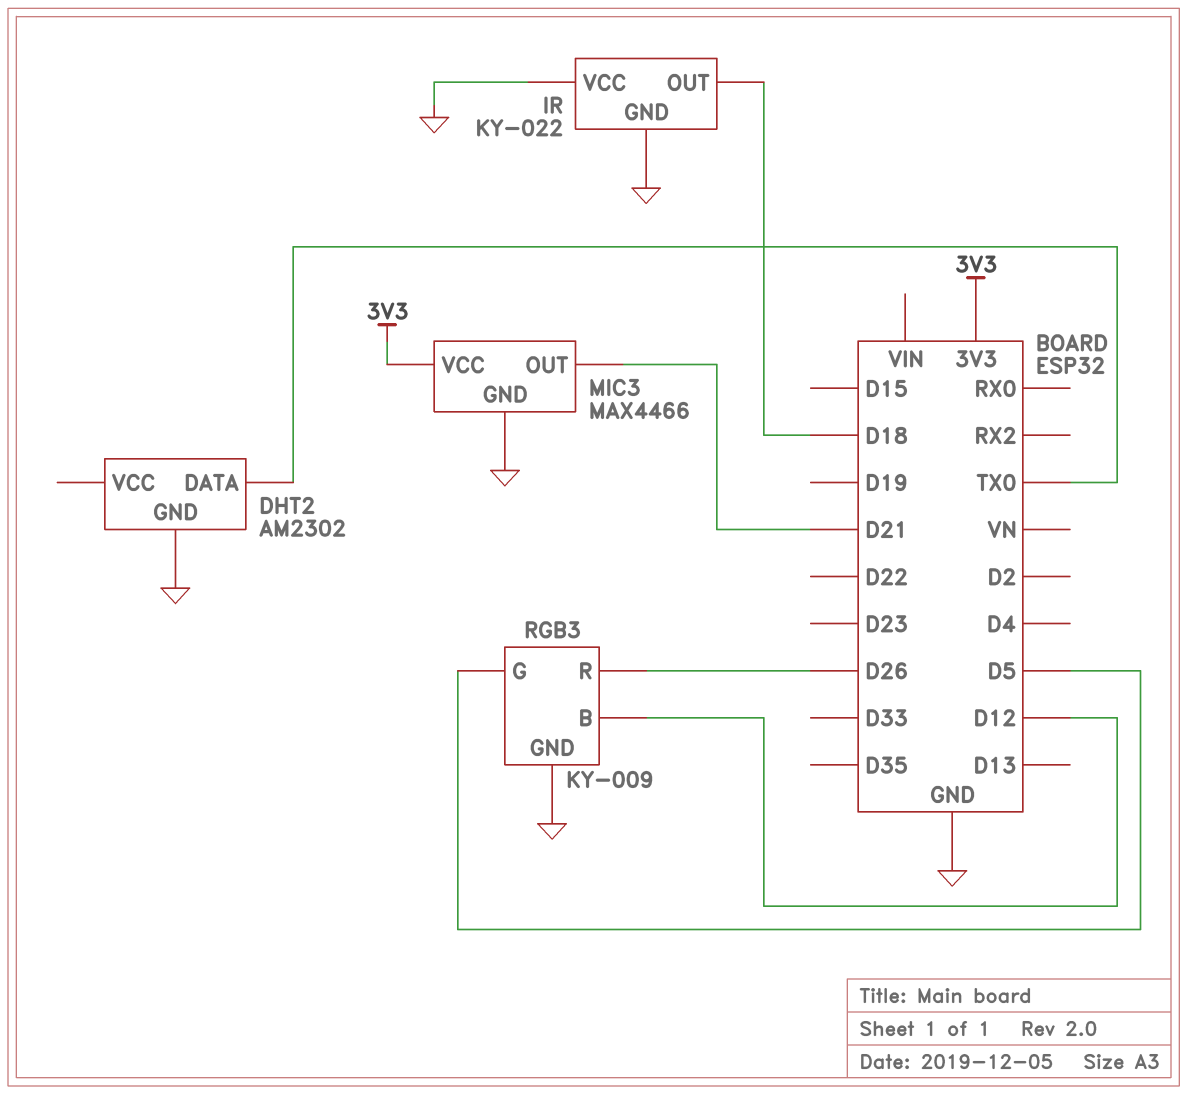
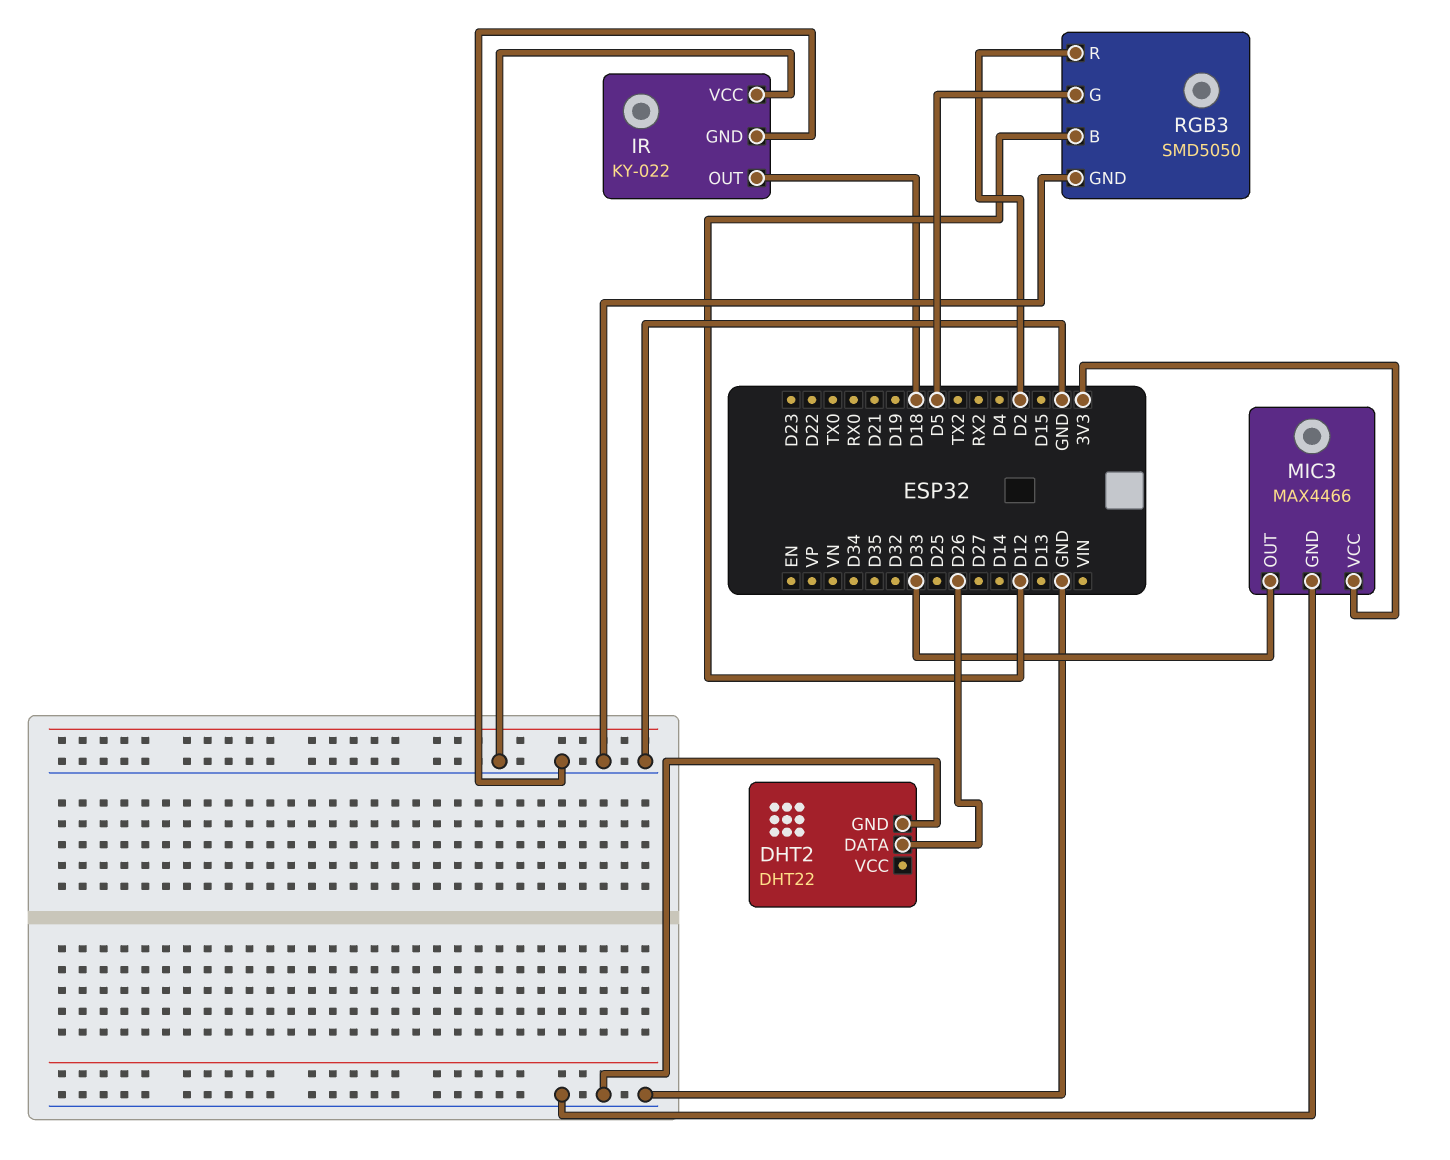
DHT2: AM2302 -> DHT22
DHT2 pin DATA: TX0 -> D26
MIC3 pin OUT: D21 -> D33
RGB3: KY-009 -> SMD5050
RGB3 pin R: D26 -> D2

